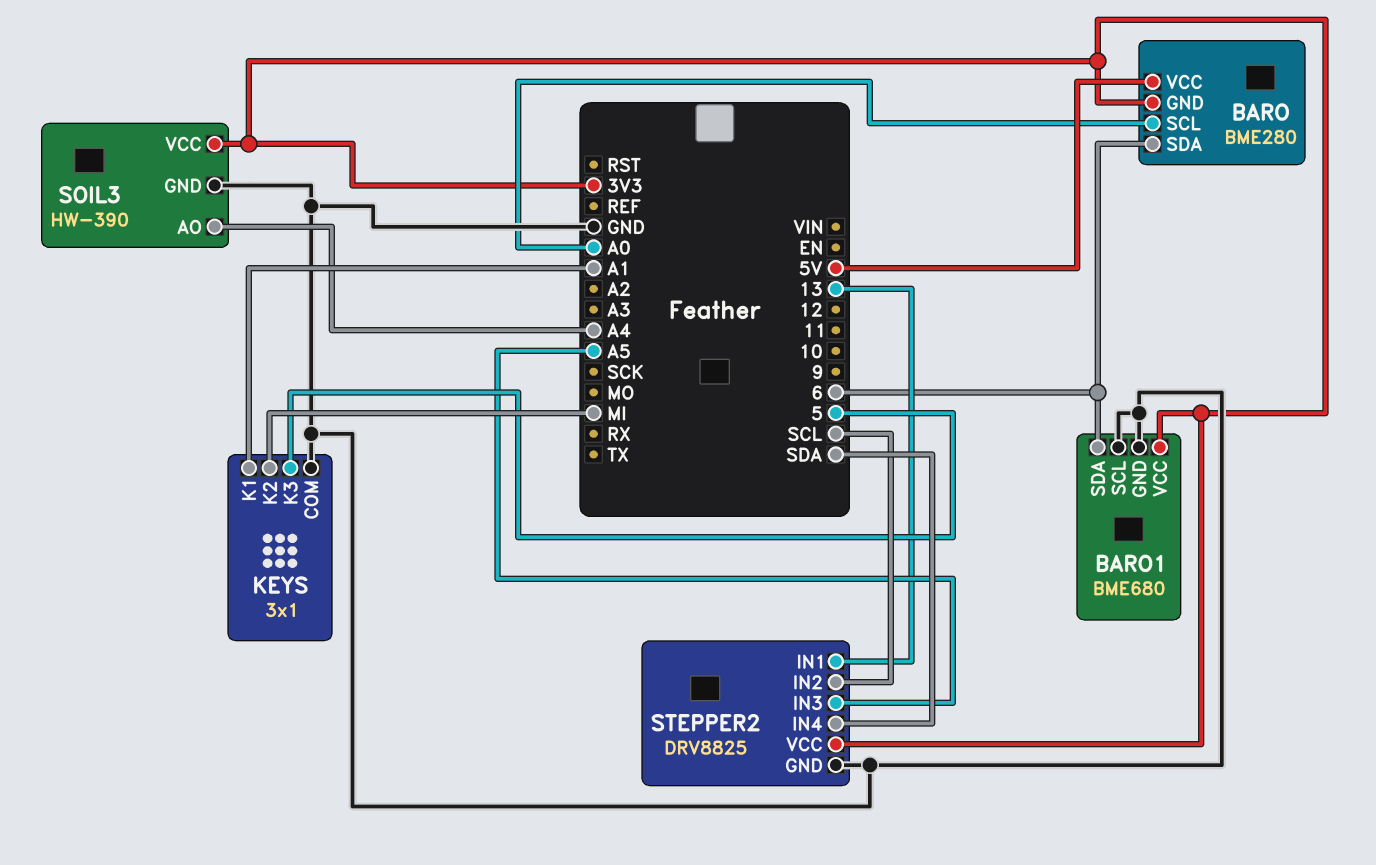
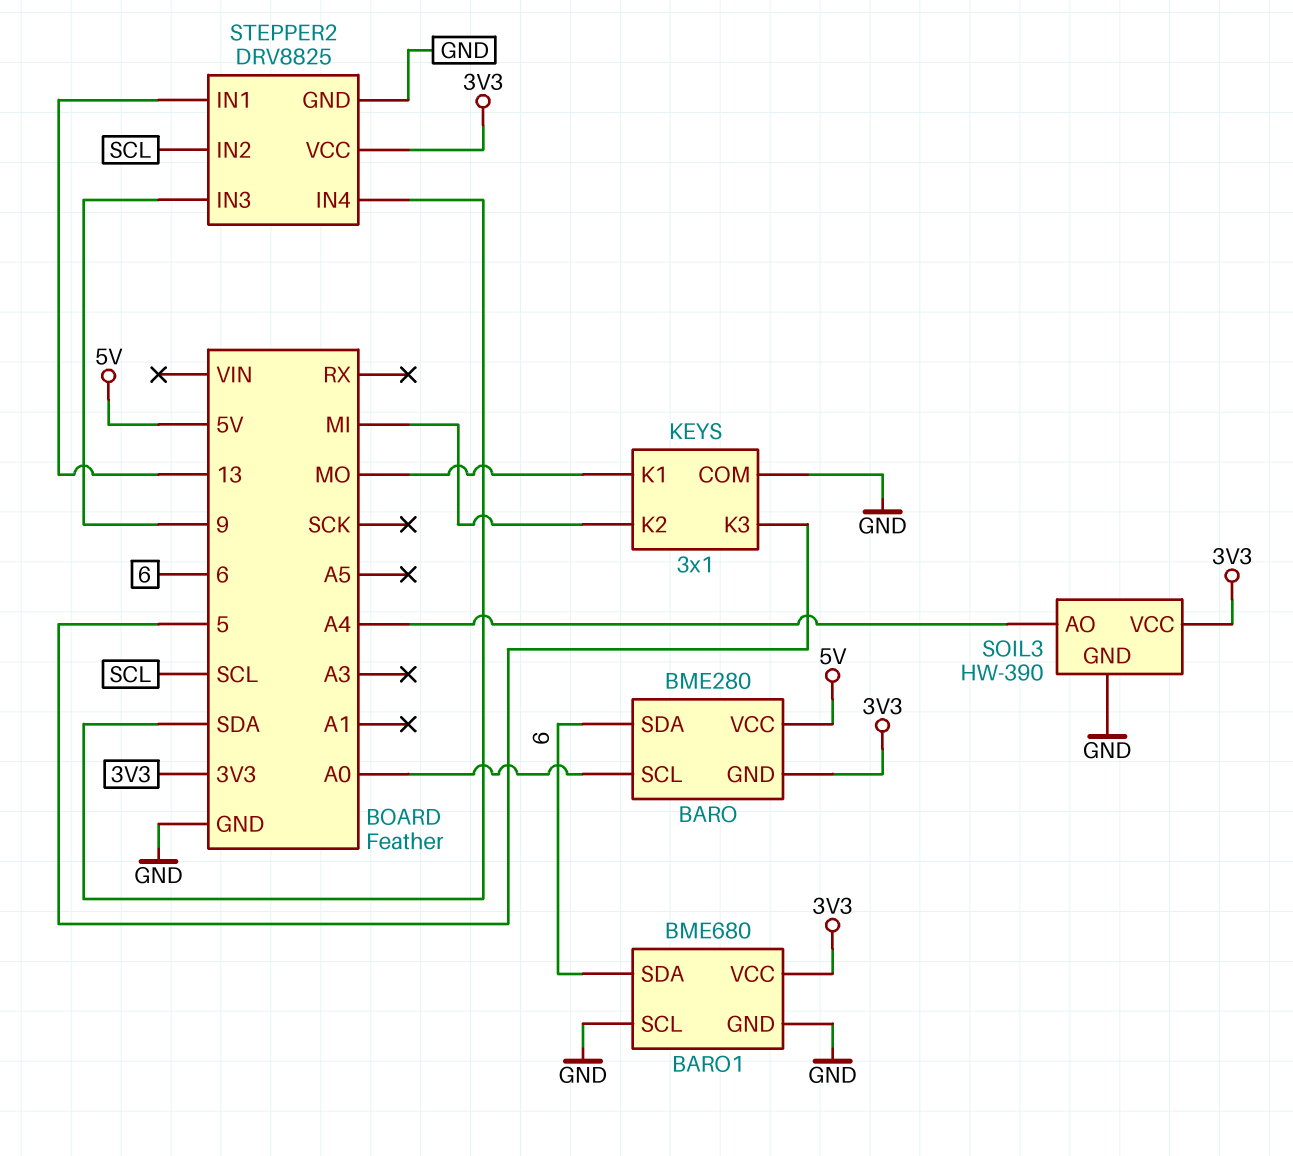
KEYS pin K1: A1 -> MO
STEPPER2 pin IN3: A5 -> 9

